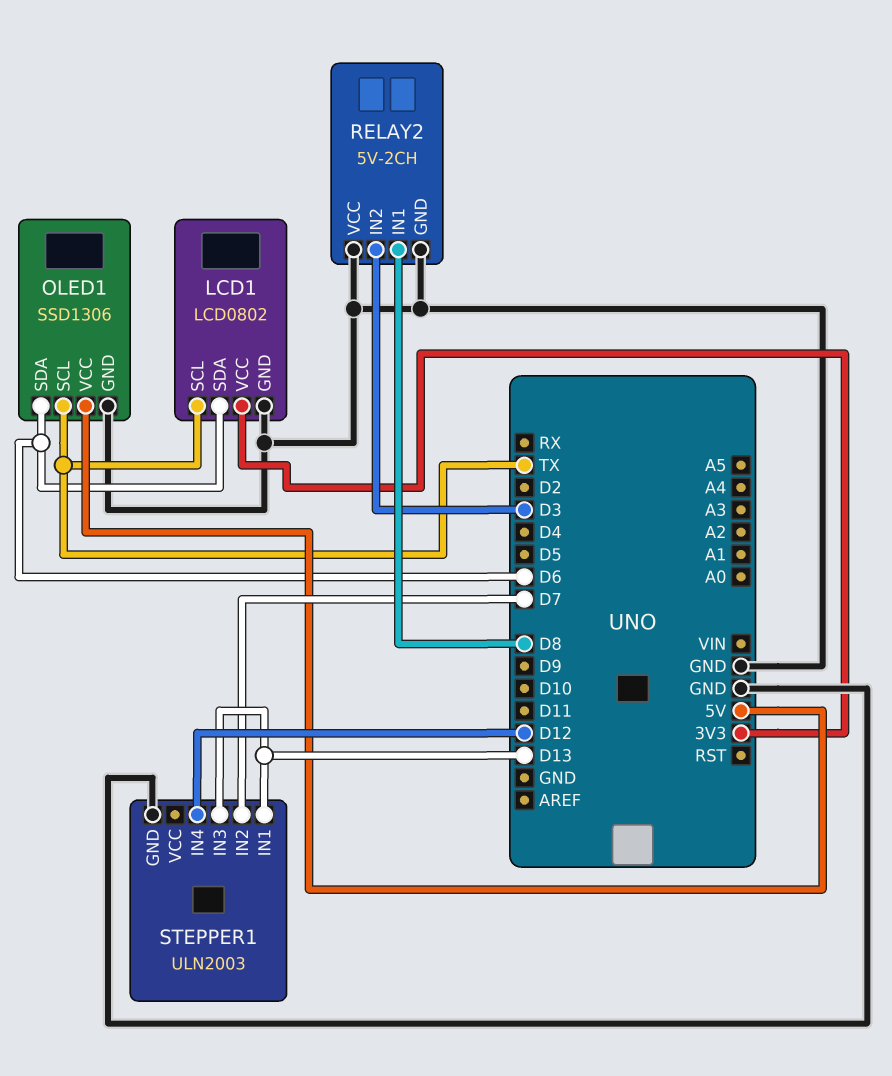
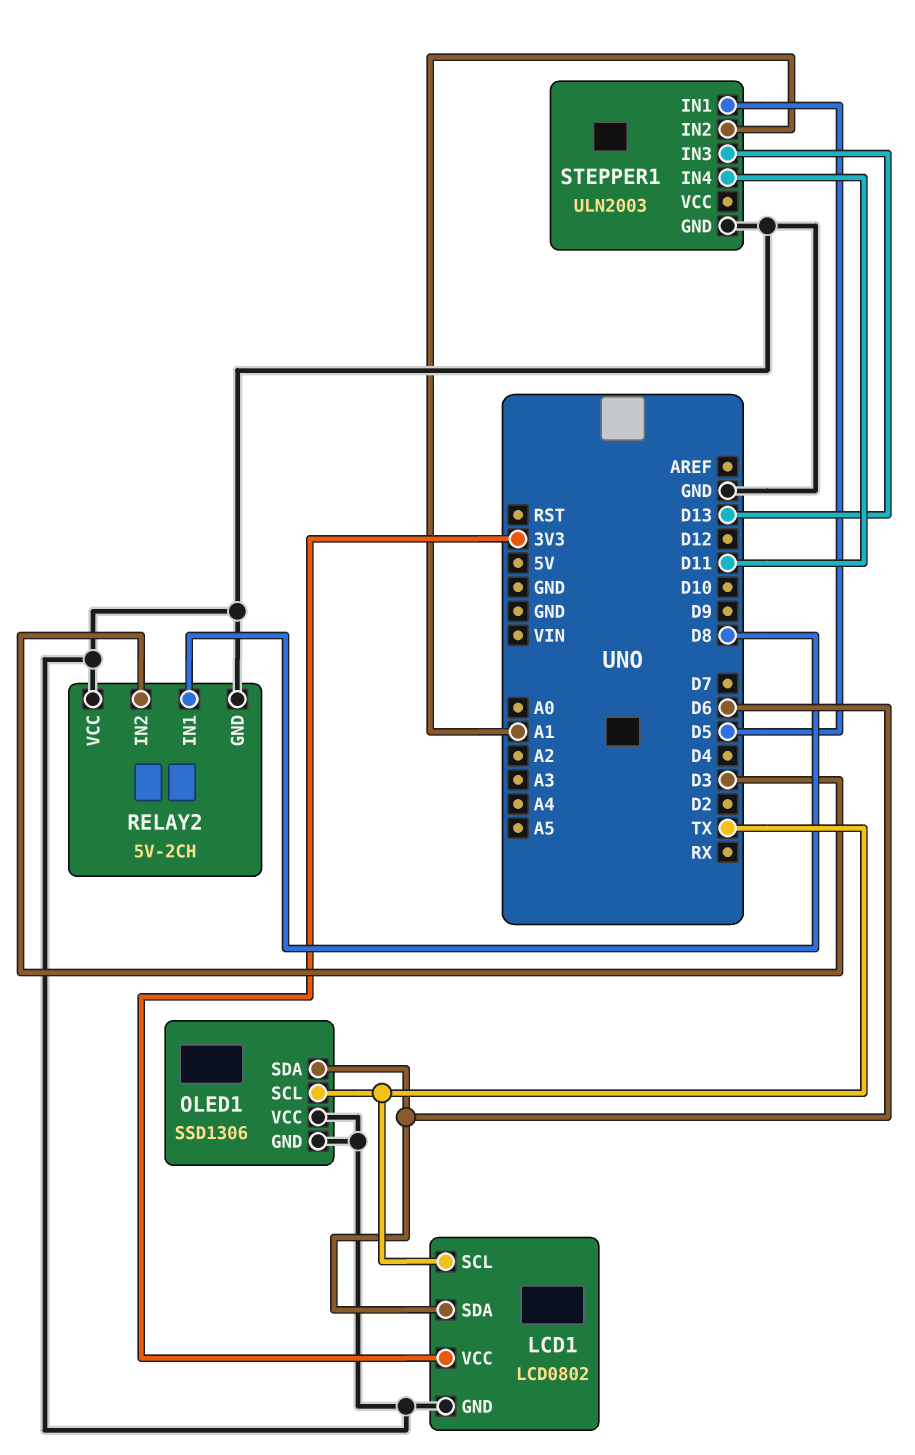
OLED1 pin VCC: 5V -> GND
STEPPER1 pin IN1: D13 -> D5
STEPPER1 pin IN2: D7 -> A1
STEPPER1 pin IN4: D12 -> D11

